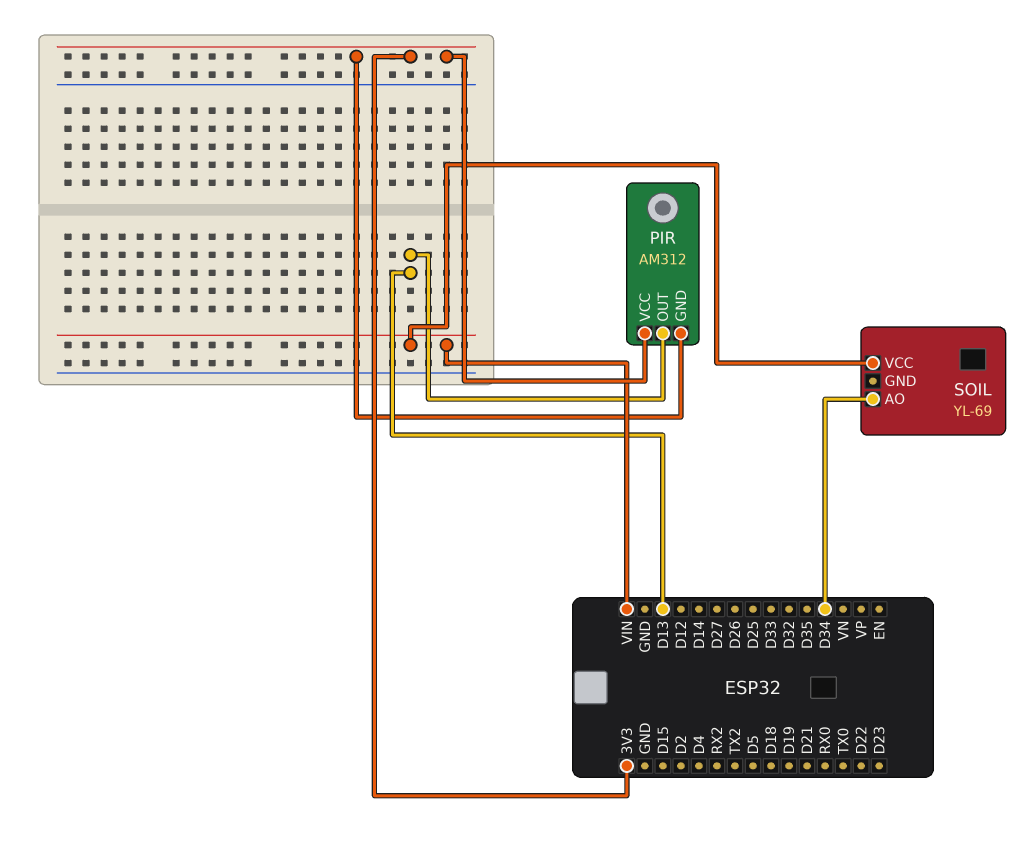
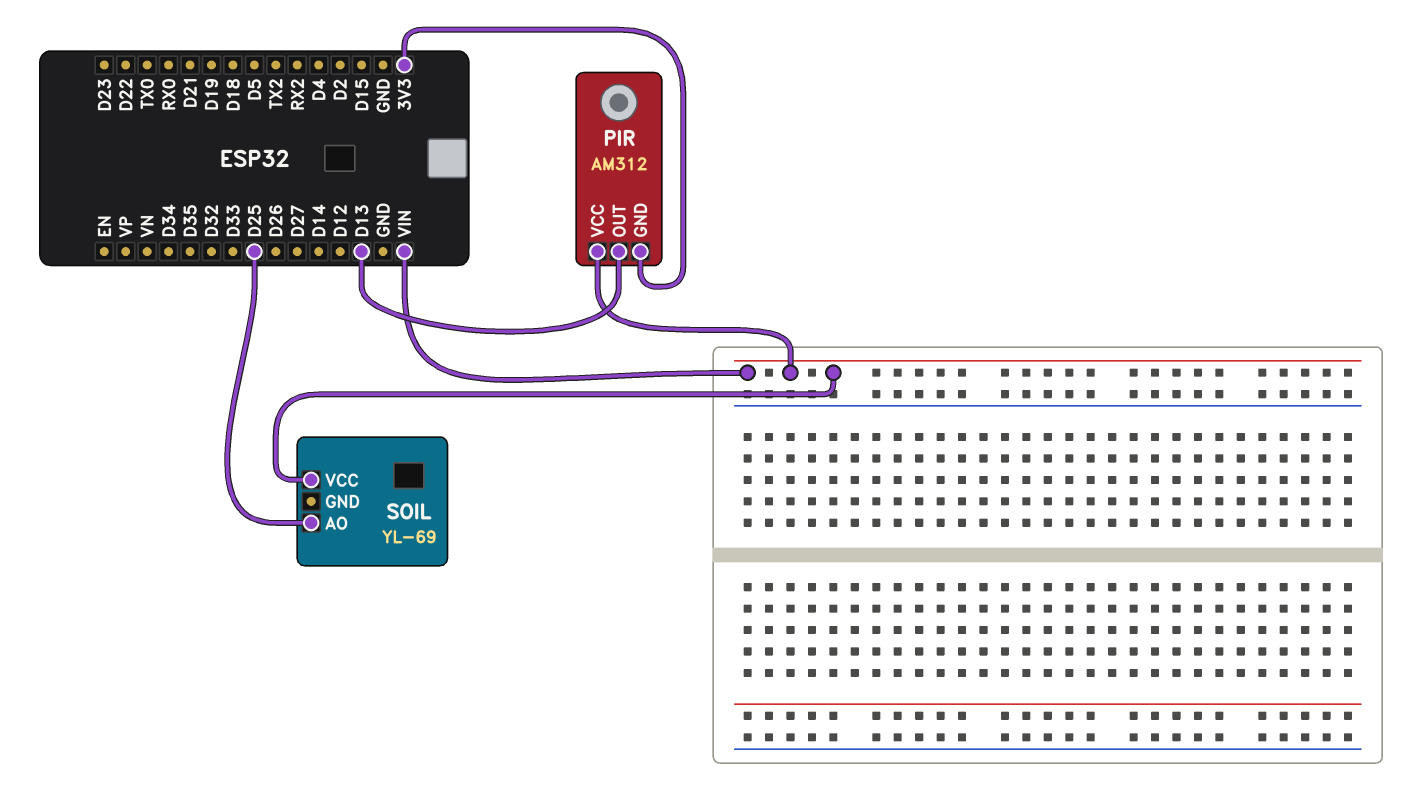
PIR pin VCC: 3V3 -> VIN
SOIL pin AO: D34 -> D25

